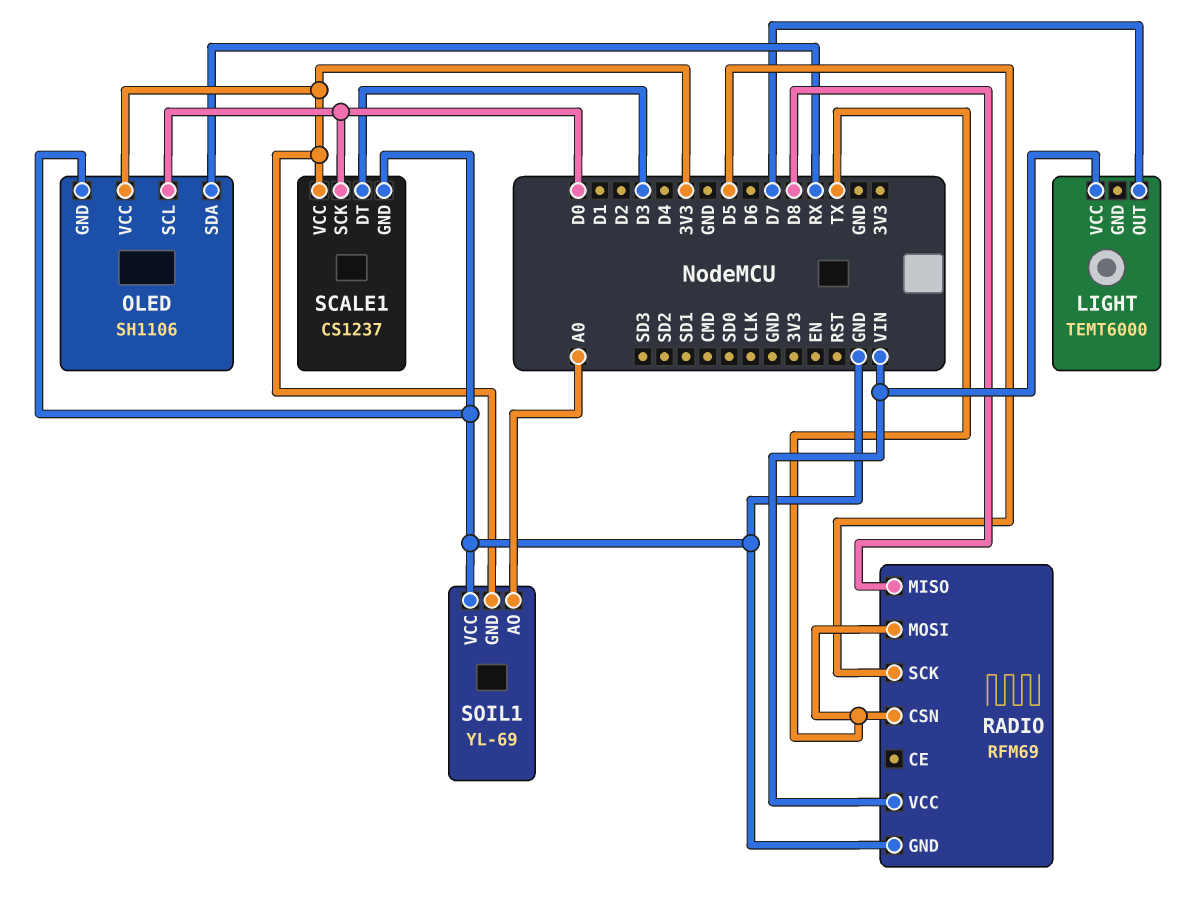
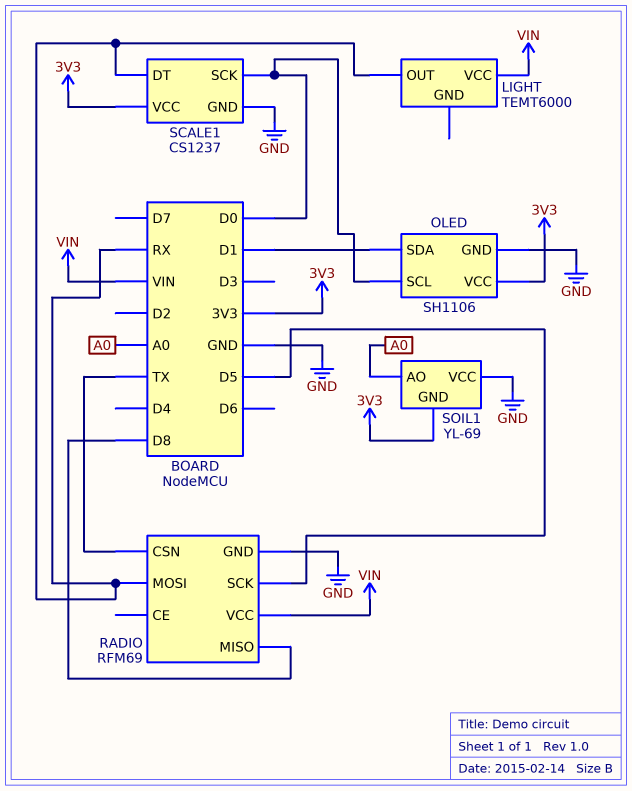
LIGHT pin OUT: D7 -> RX
OLED pin SDA: RX -> D1
RADIO pin MOSI: TX -> RX
SCALE1 pin DT: D3 -> RX

